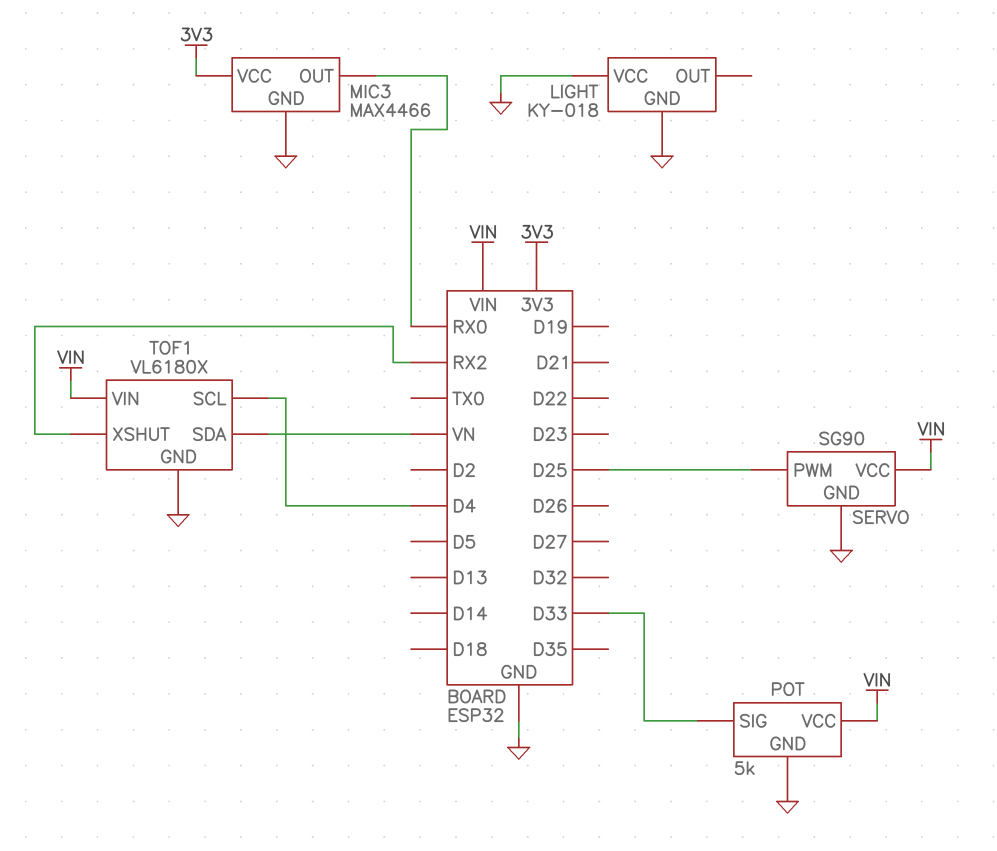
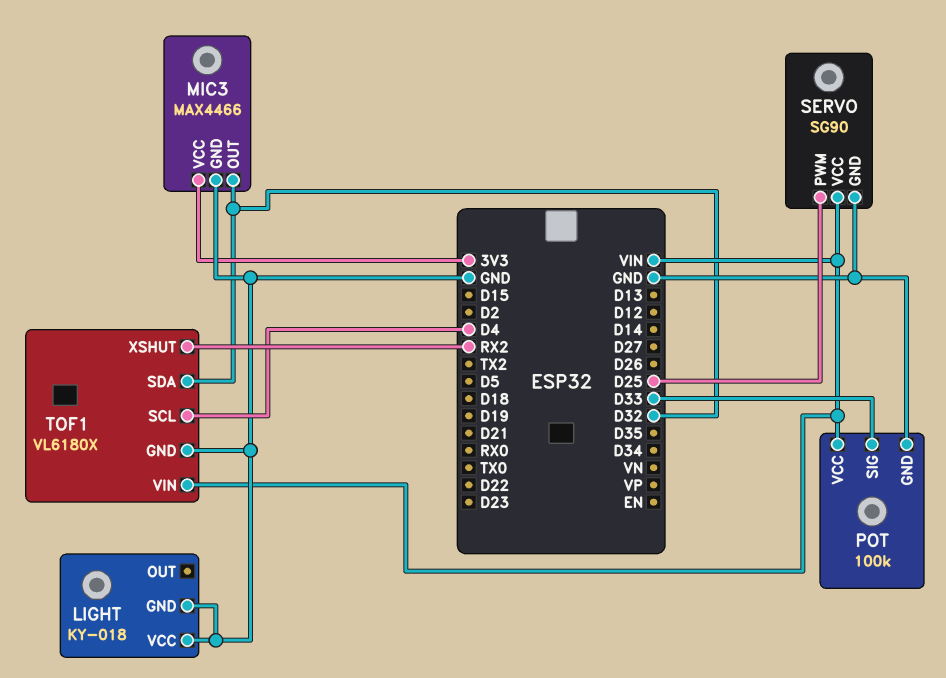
MIC3 pin OUT: RX0 -> D32
POT: 5k -> 100k
TOF1 pin SDA: VN -> D32

